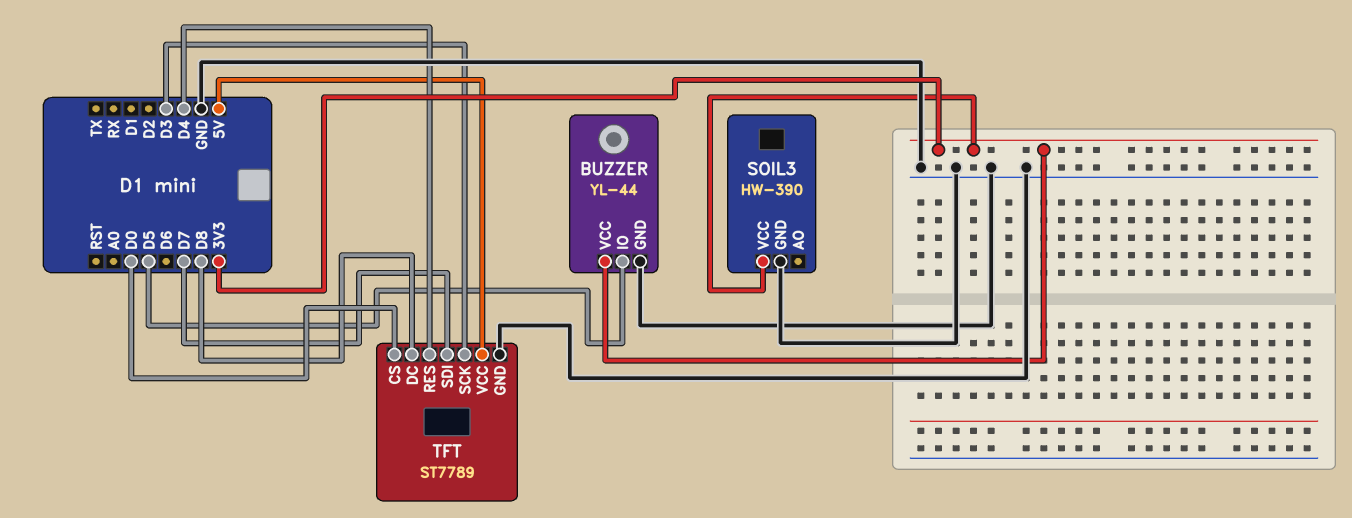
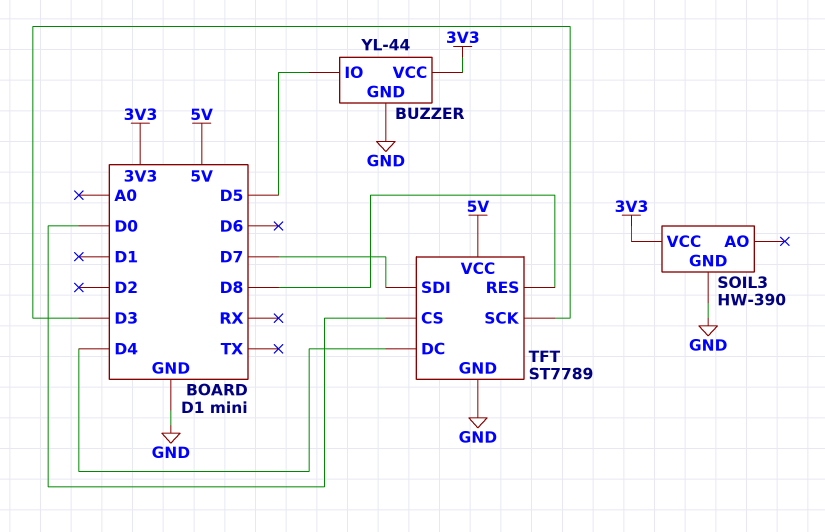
TFT pin DC: D8 -> D4
TFT pin RES: D4 -> D8

